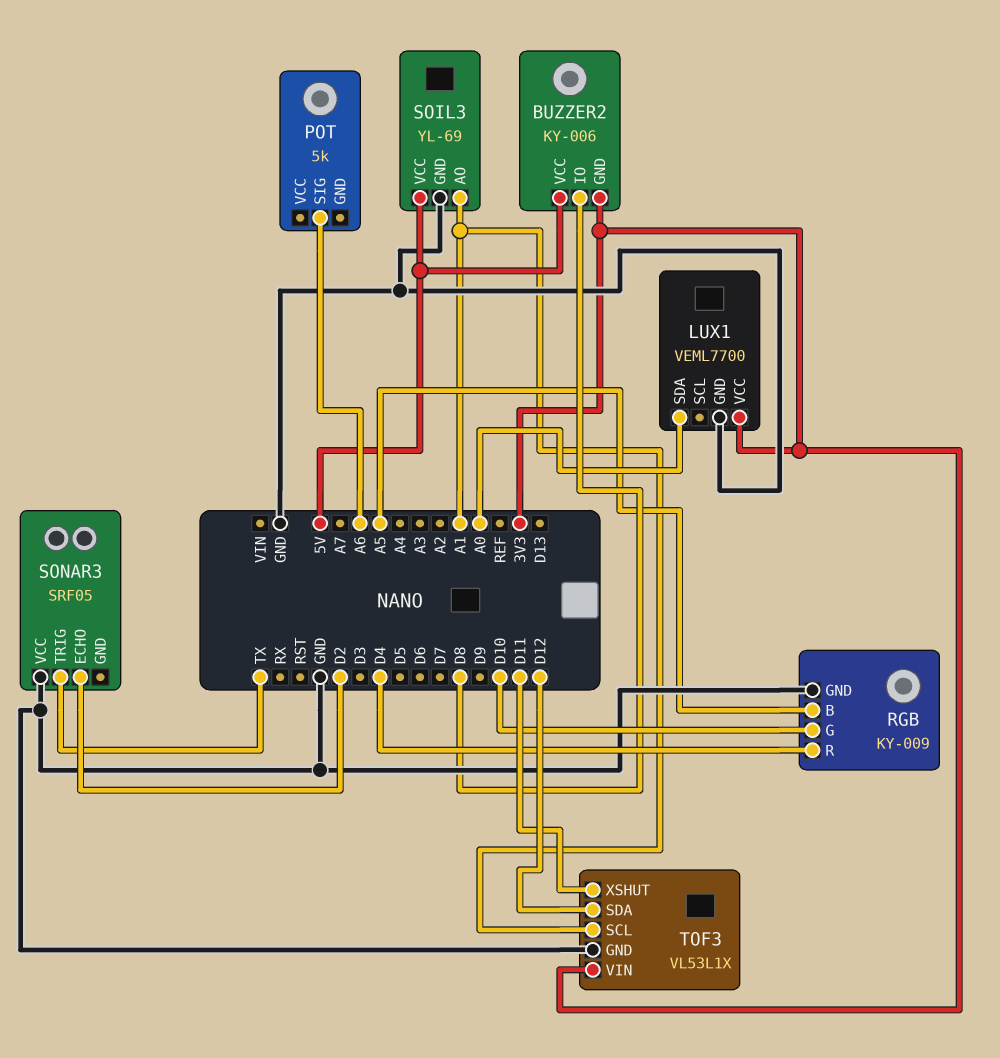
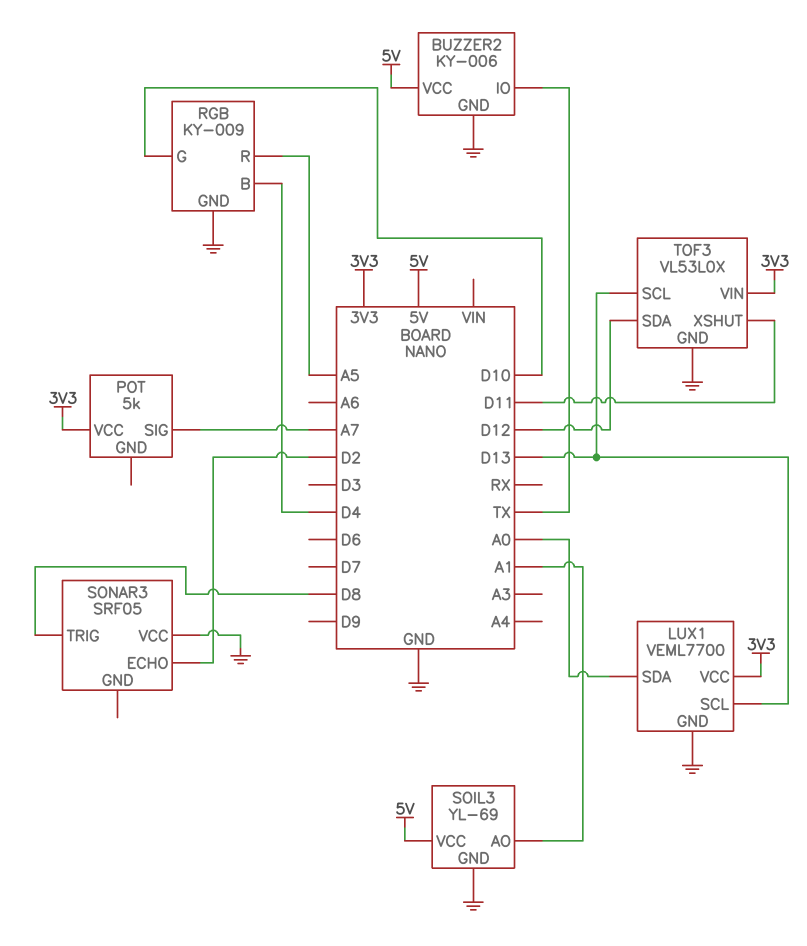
BUZZER2 pin GND: 3V3 -> GND
BUZZER2 pin IO: D8 -> TX
LUX1 pin SCL: none -> D13
POT pin SIG: A6 -> A7
POT pin VCC: none -> 3V3
RGB pin B: A5 -> D4
RGB pin R: D4 -> A5
SONAR3 pin TRIG: TX -> D8
TOF3: VL53L1X -> VL53L0X
TOF3 pin SCL: A1 -> D13

